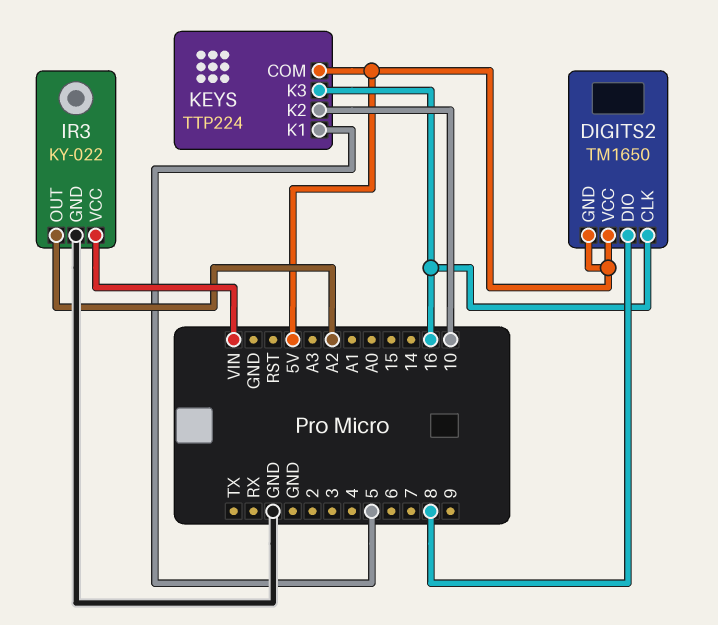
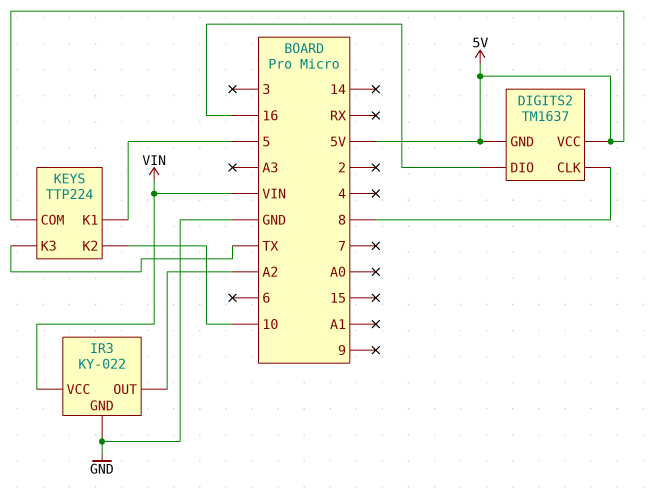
DIGITS2: TM1650 -> TM1637
DIGITS2 pin CLK: 16 -> 8
DIGITS2 pin DIO: 8 -> 16
KEYS pin K3: 16 -> TX

